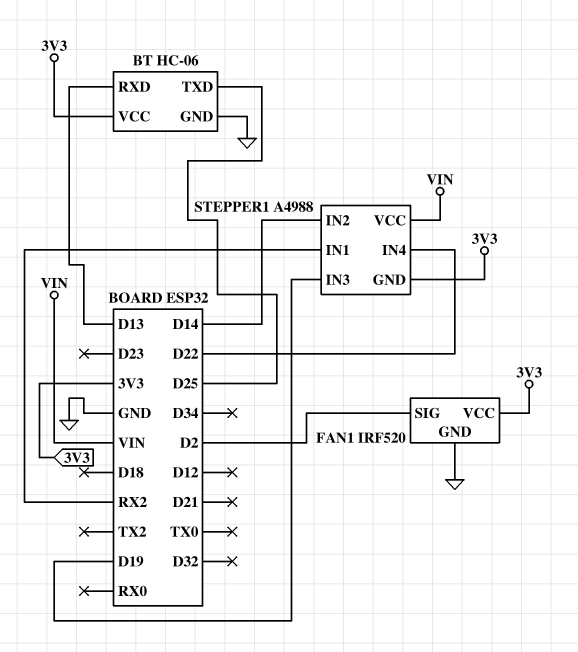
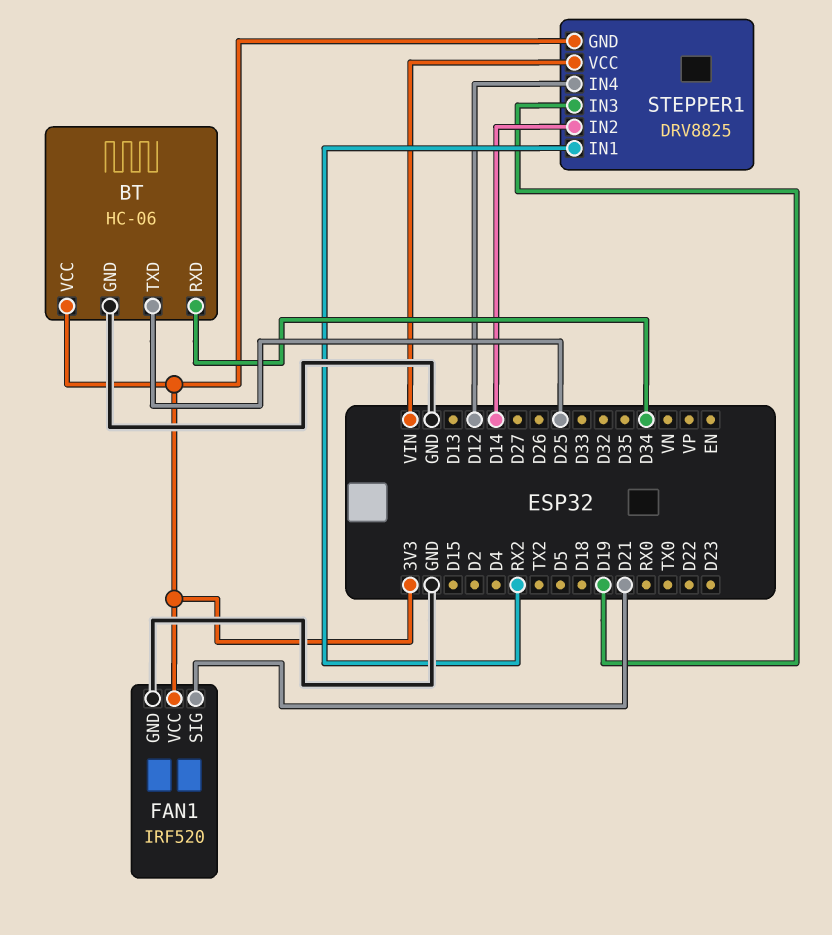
BT pin RXD: D13 -> D34
FAN1 pin SIG: D2 -> D21
STEPPER1: A4988 -> DRV8825
STEPPER1 pin IN4: D22 -> D12

